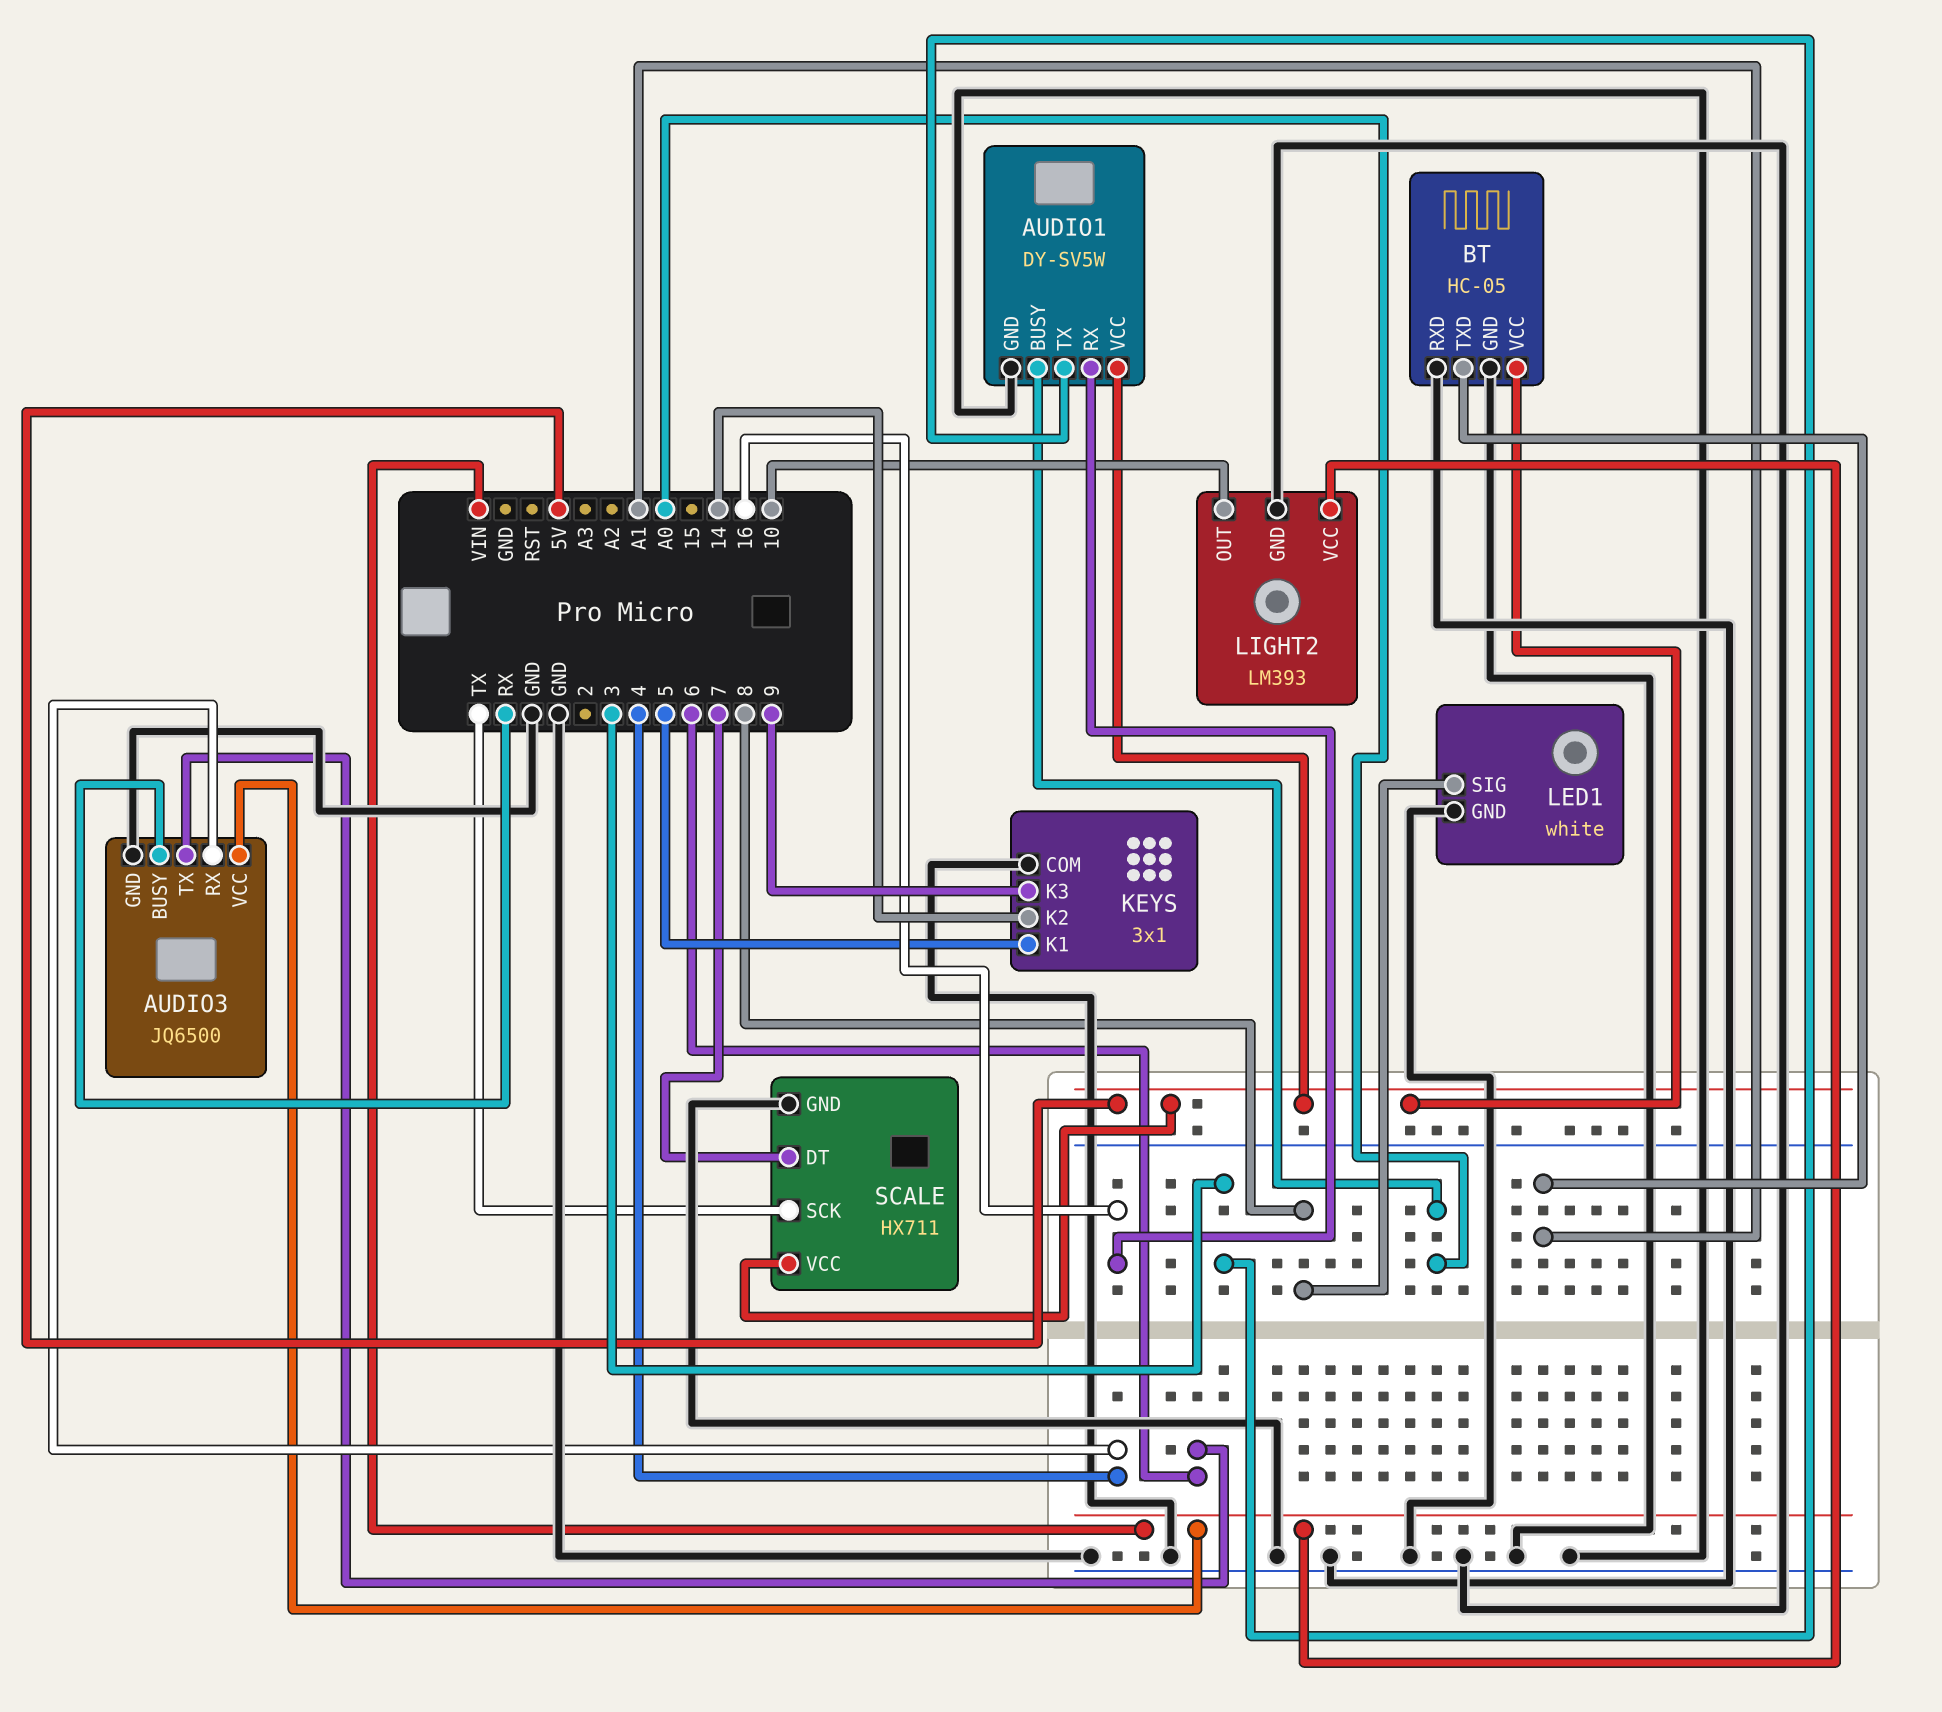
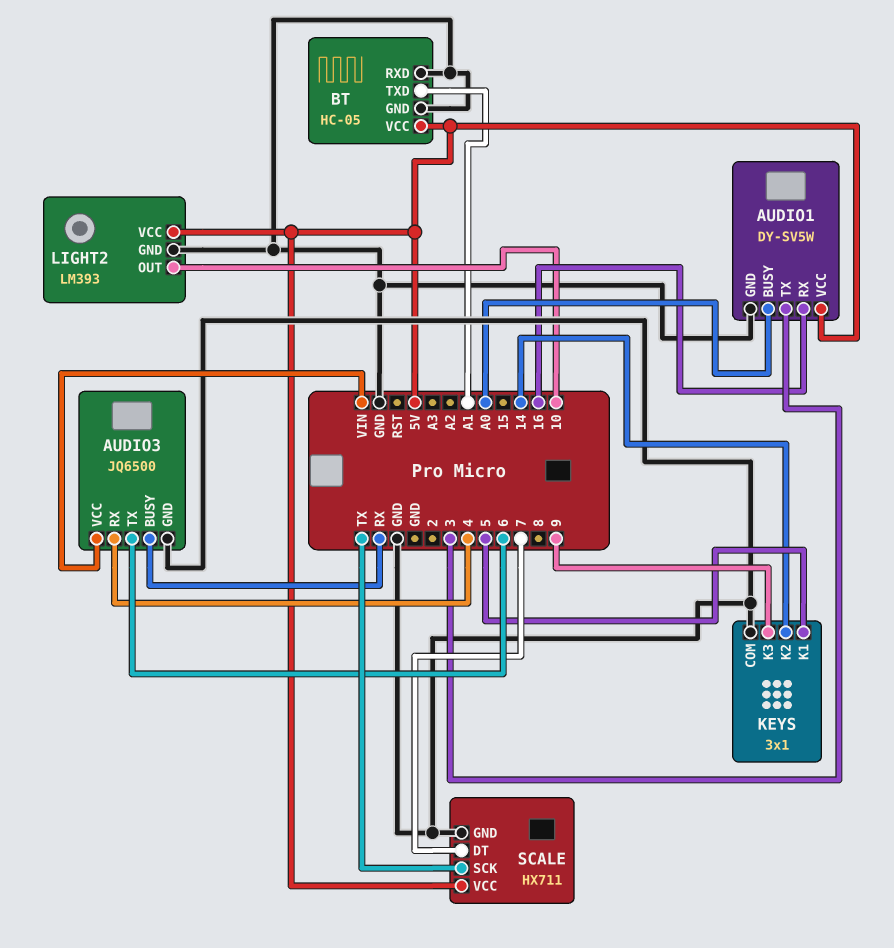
LED1: white -> none
LED1 pin GND: GND -> none
LED1 pin SIG: 8 -> none
LIGHT2 pin VCC: VIN -> 5V

